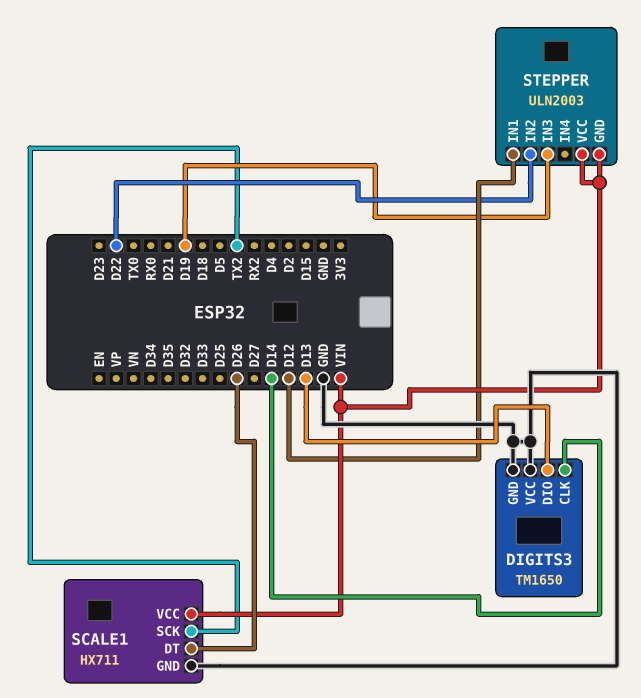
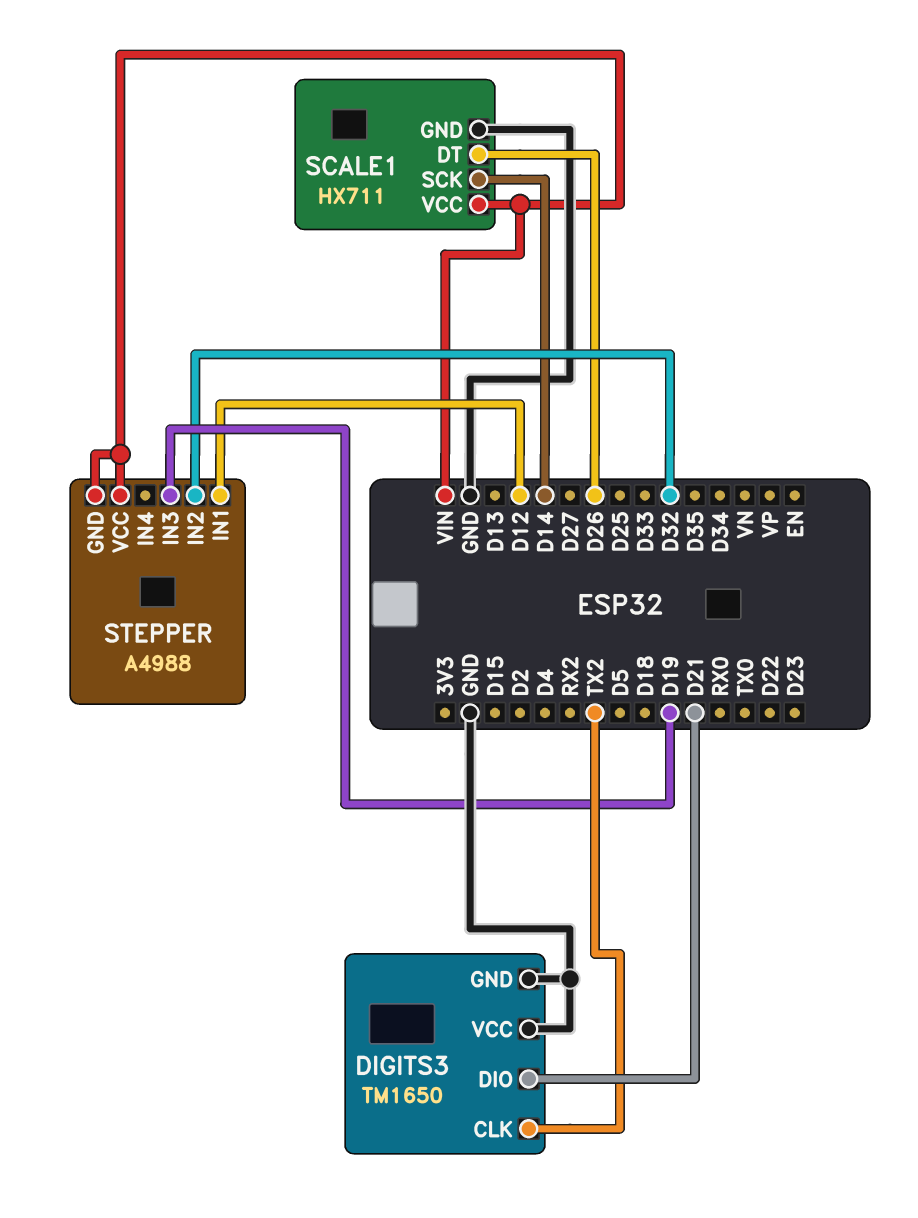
DIGITS3 pin CLK: D14 -> TX2
DIGITS3 pin DIO: D13 -> D21
SCALE1 pin SCK: TX2 -> D14
STEPPER: ULN2003 -> A4988
STEPPER pin IN2: D22 -> D32

